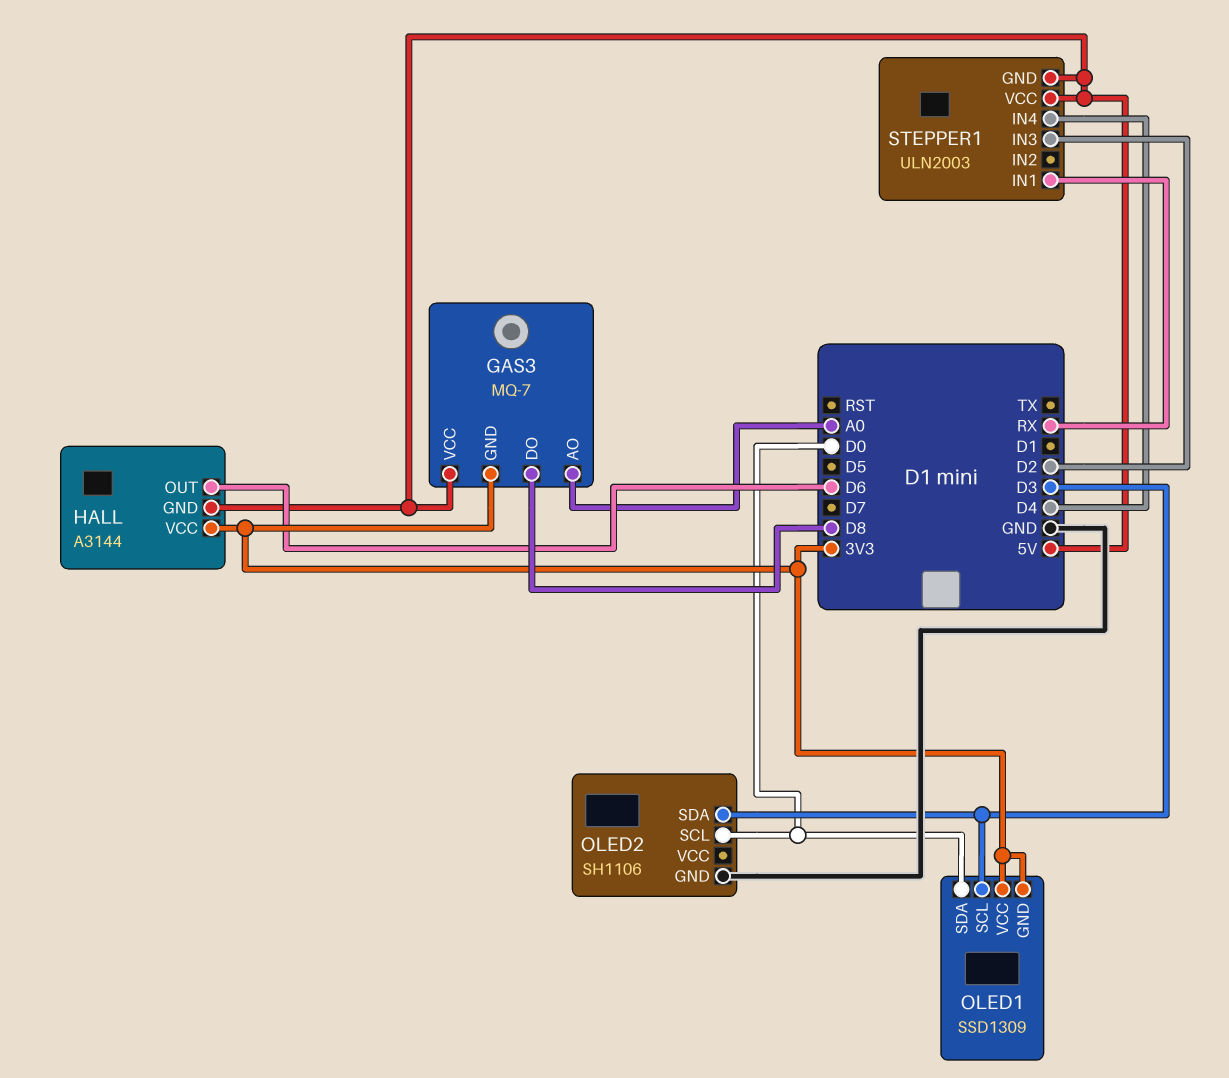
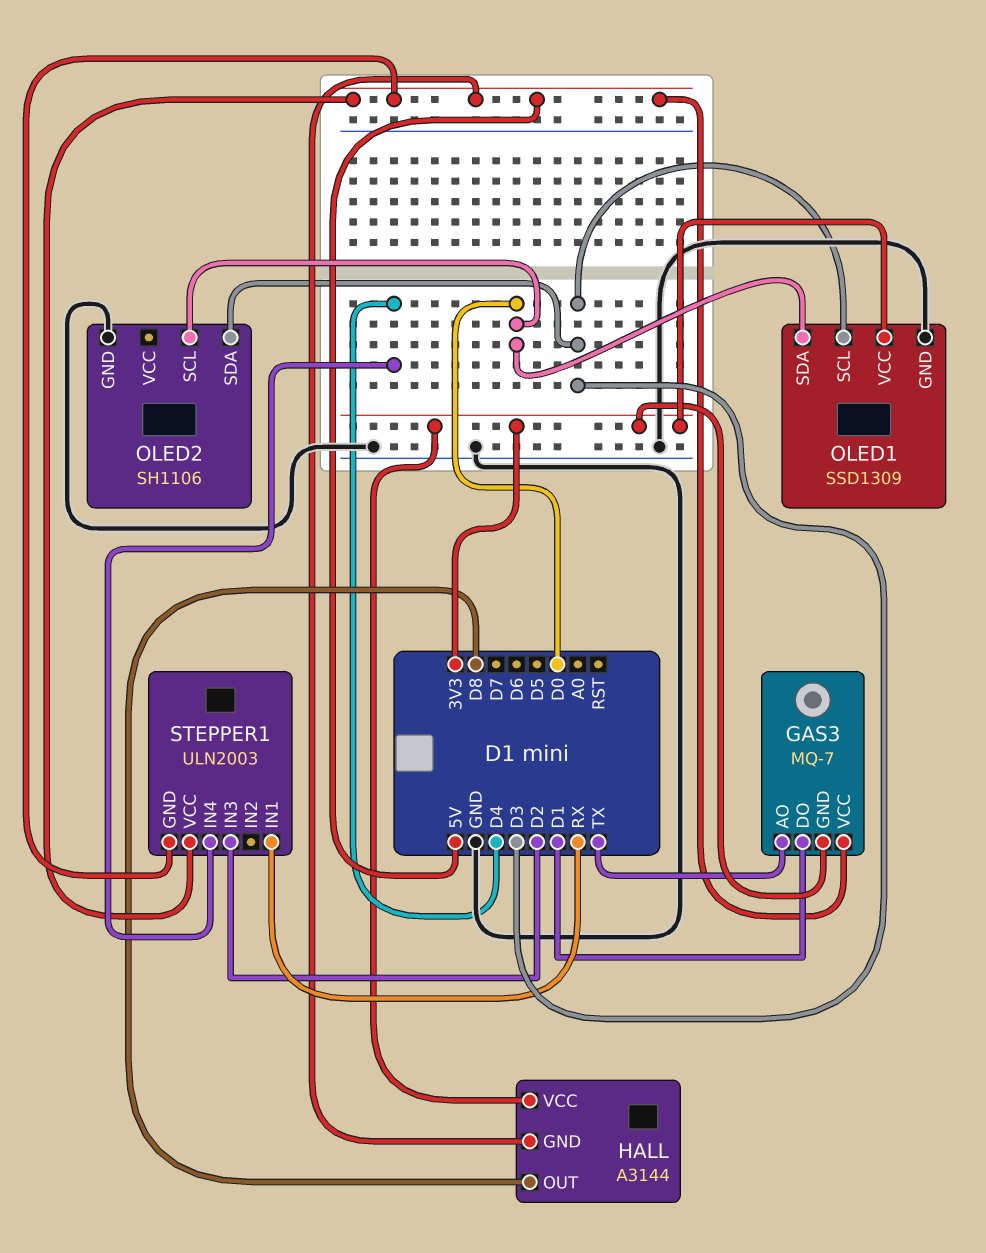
GAS3 pin AO: A0 -> TX
GAS3 pin DO: D8 -> D1
HALL pin OUT: D6 -> D8
OLED1 pin GND: 3V3 -> GND

